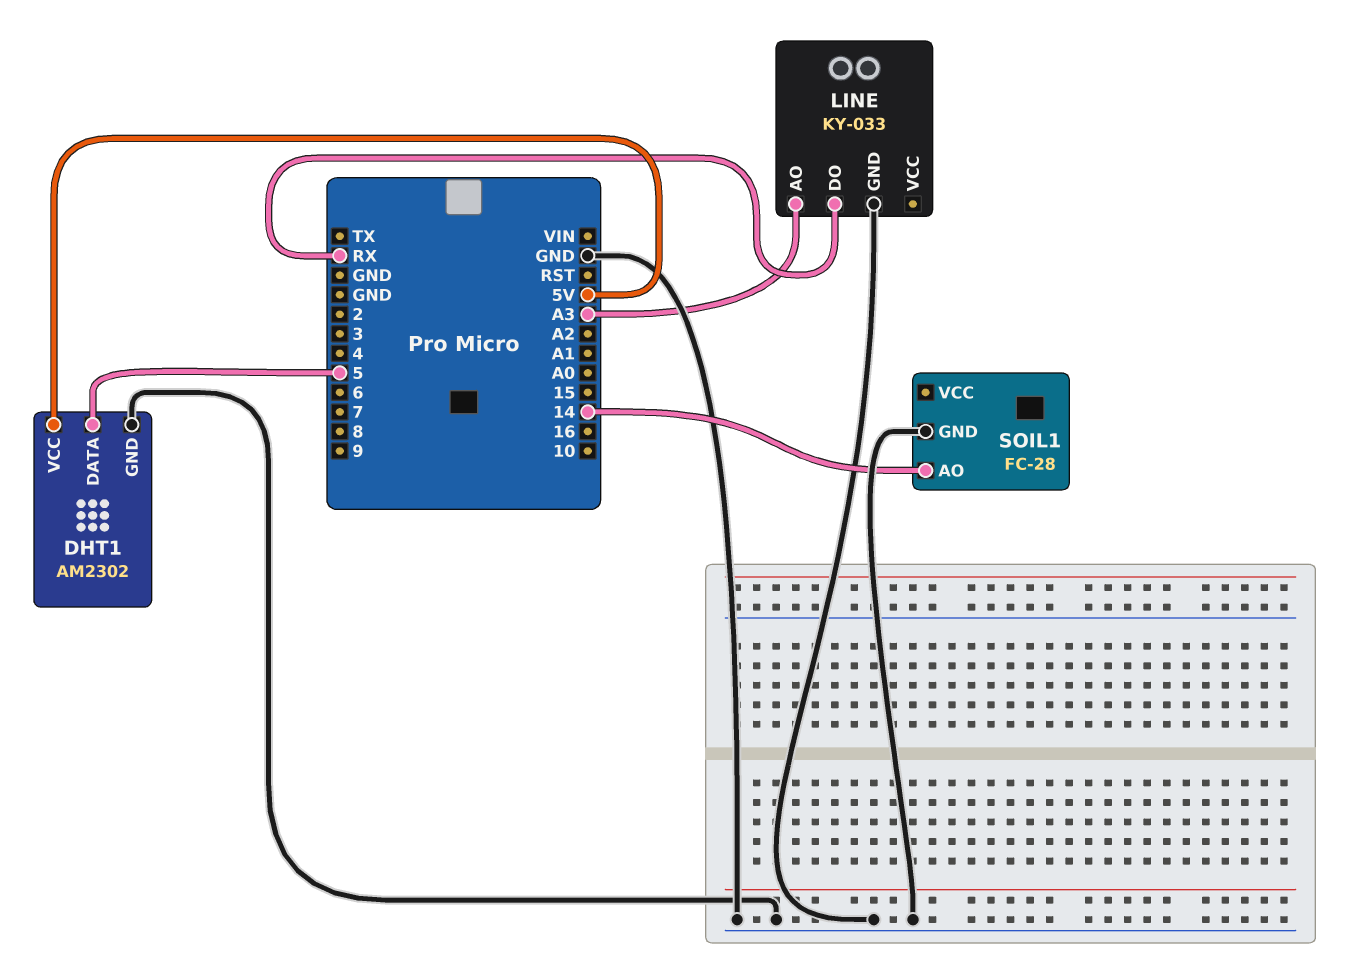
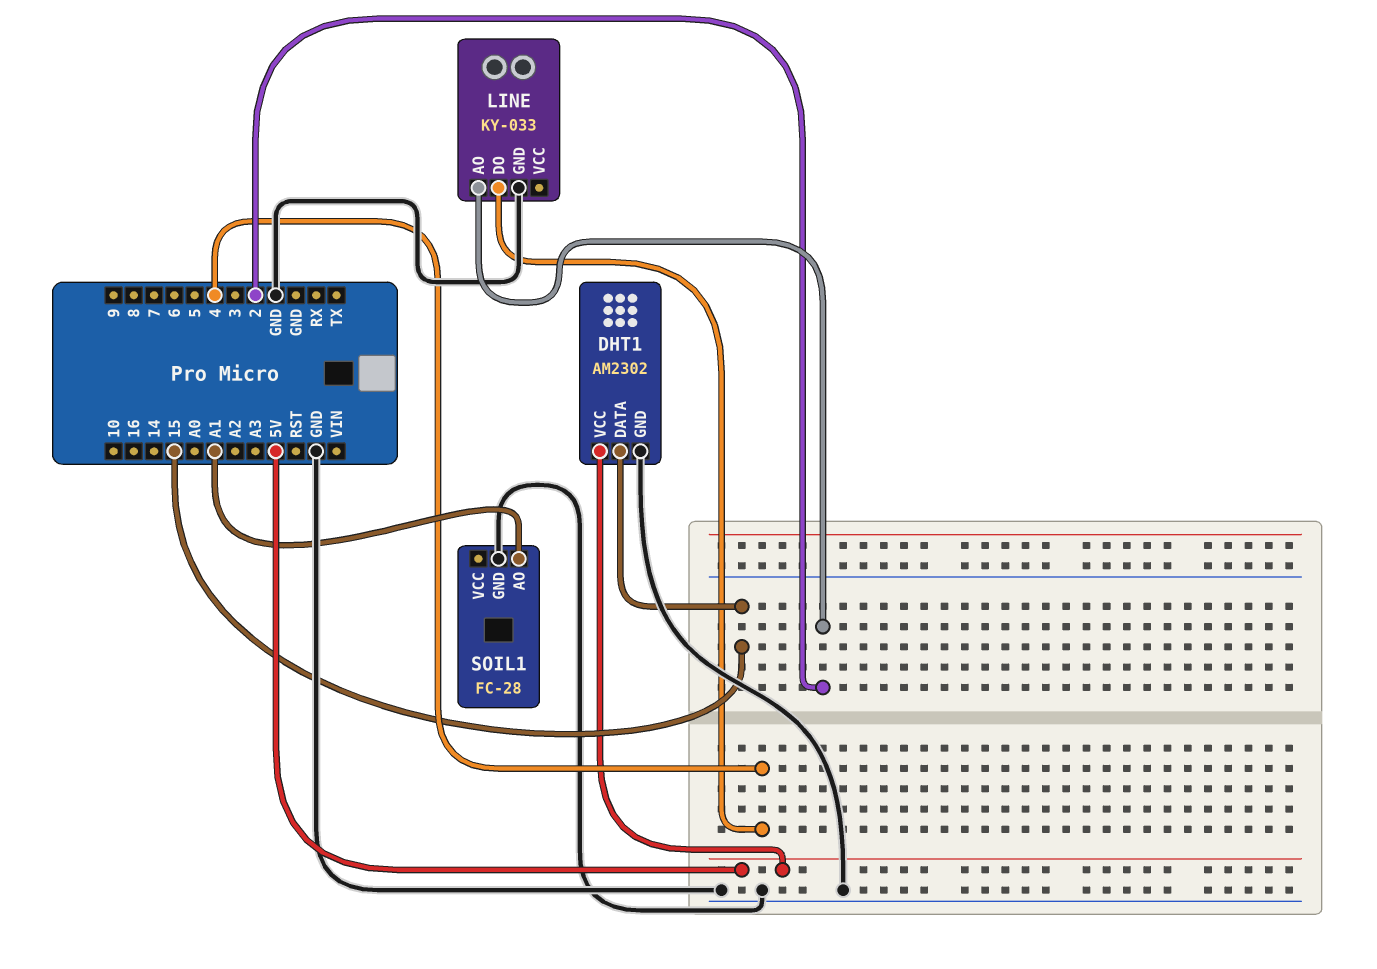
DHT1 pin DATA: 5 -> 15
LINE pin AO: A3 -> 2
LINE pin DO: RX -> 4
SOIL1 pin AO: 14 -> A1

